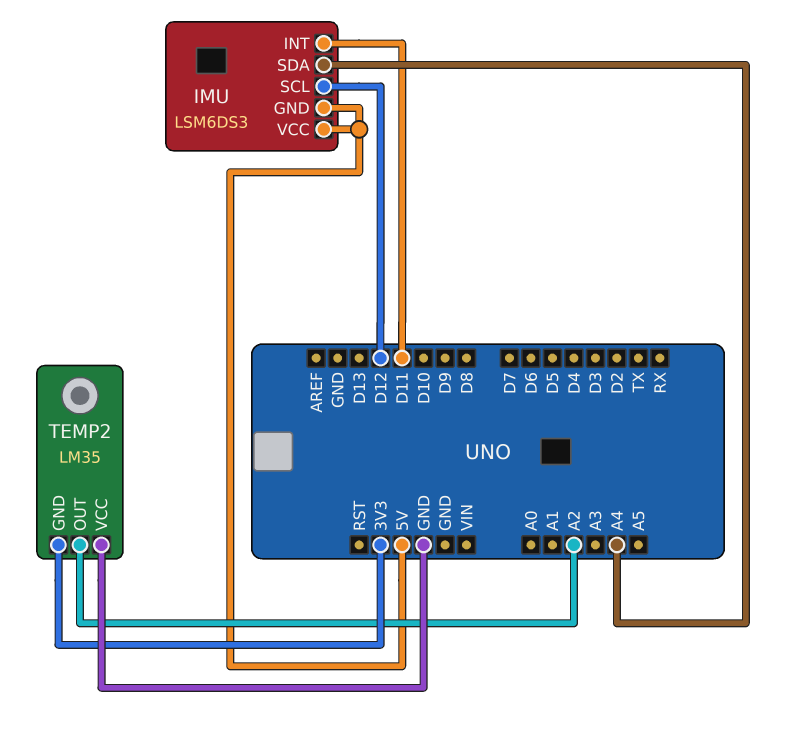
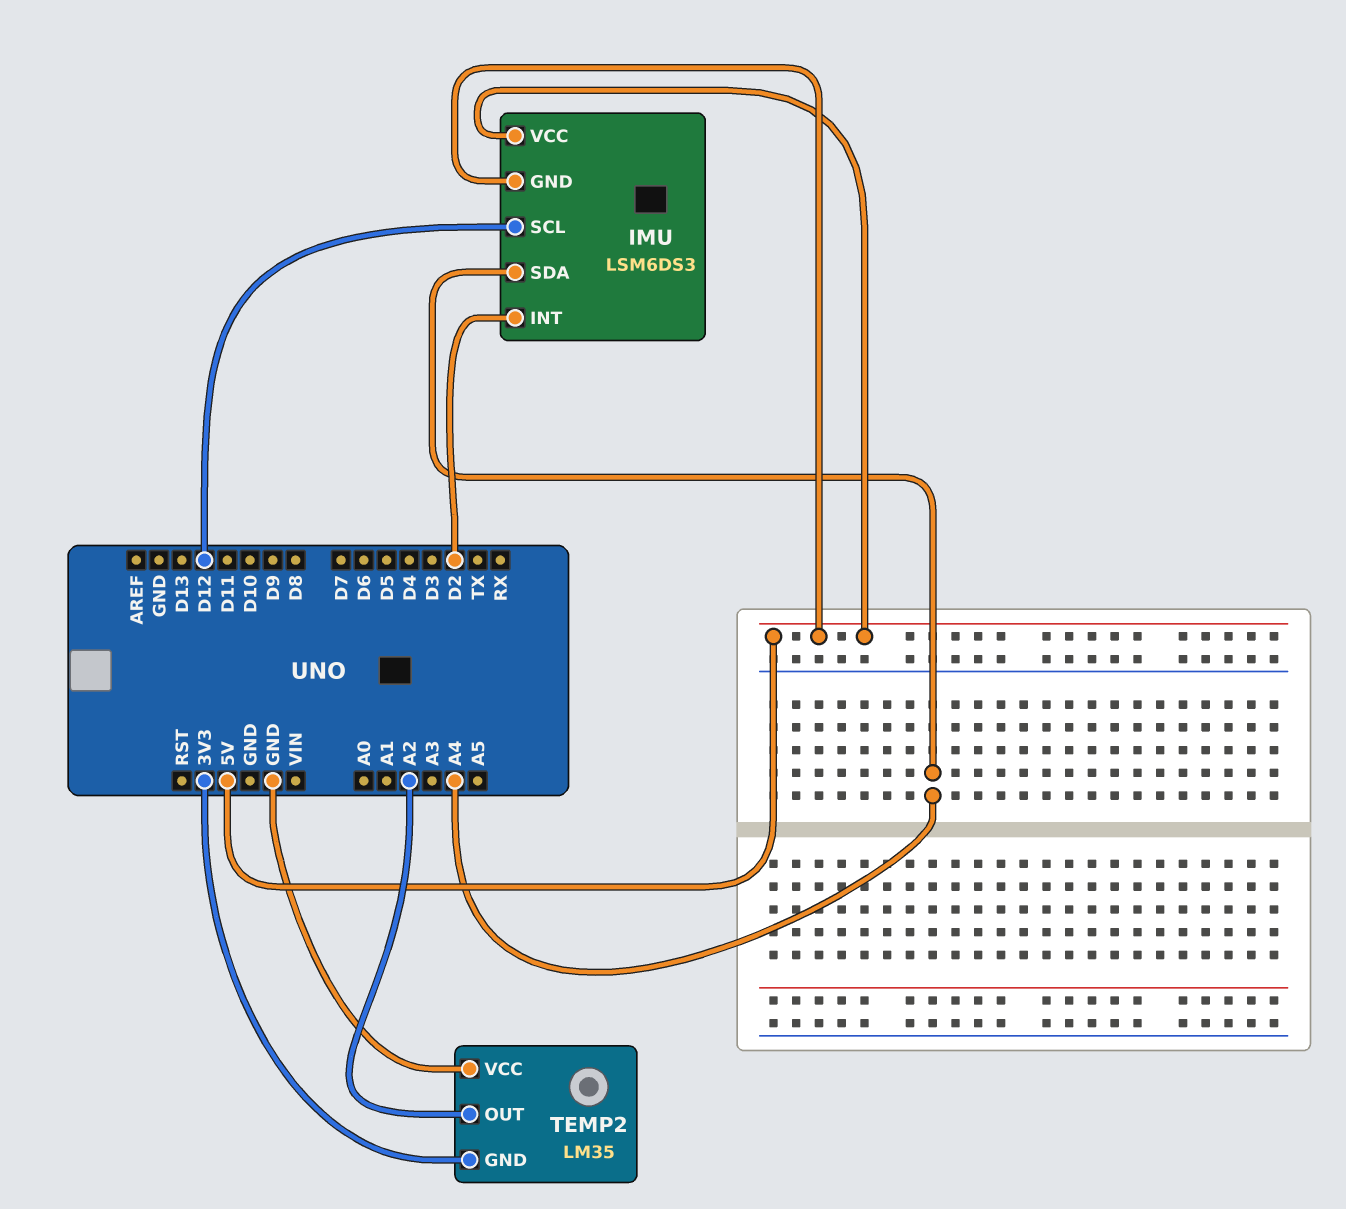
IMU pin INT: D11 -> D2

